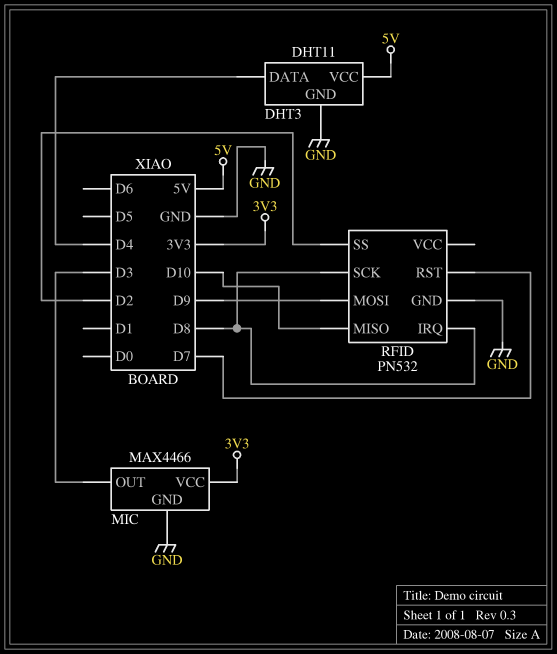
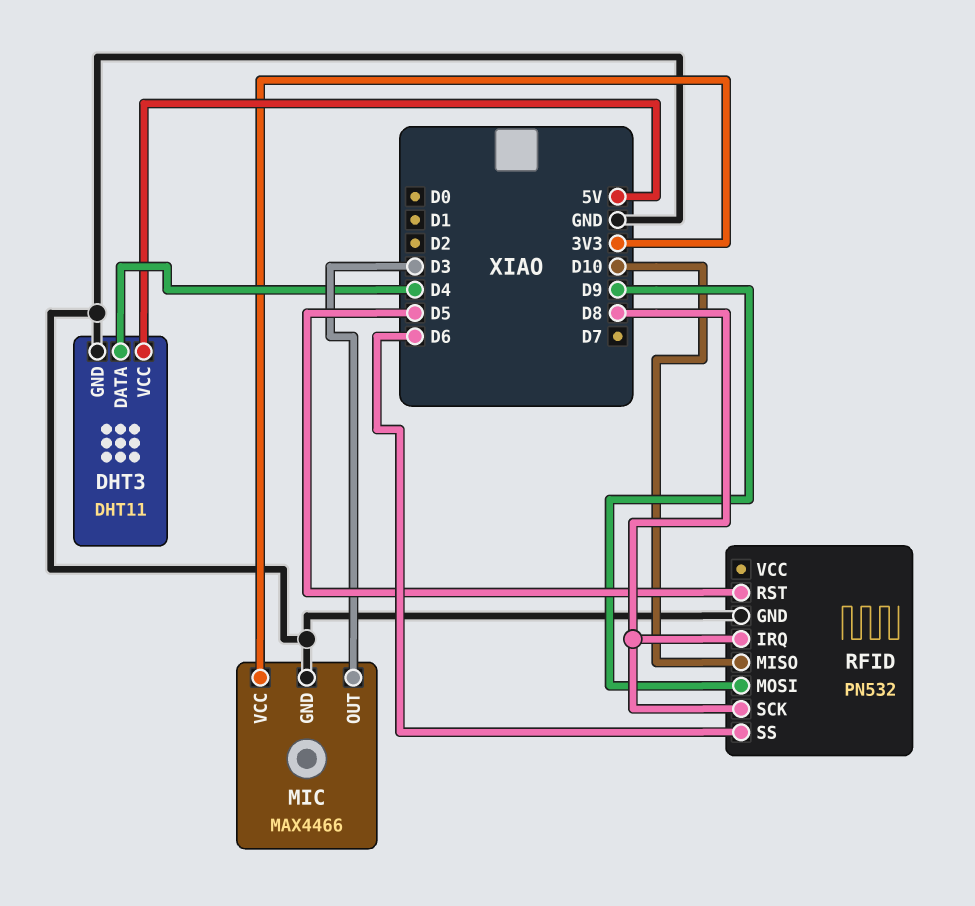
RFID pin RST: D7 -> D5
RFID pin SS: D2 -> D6

